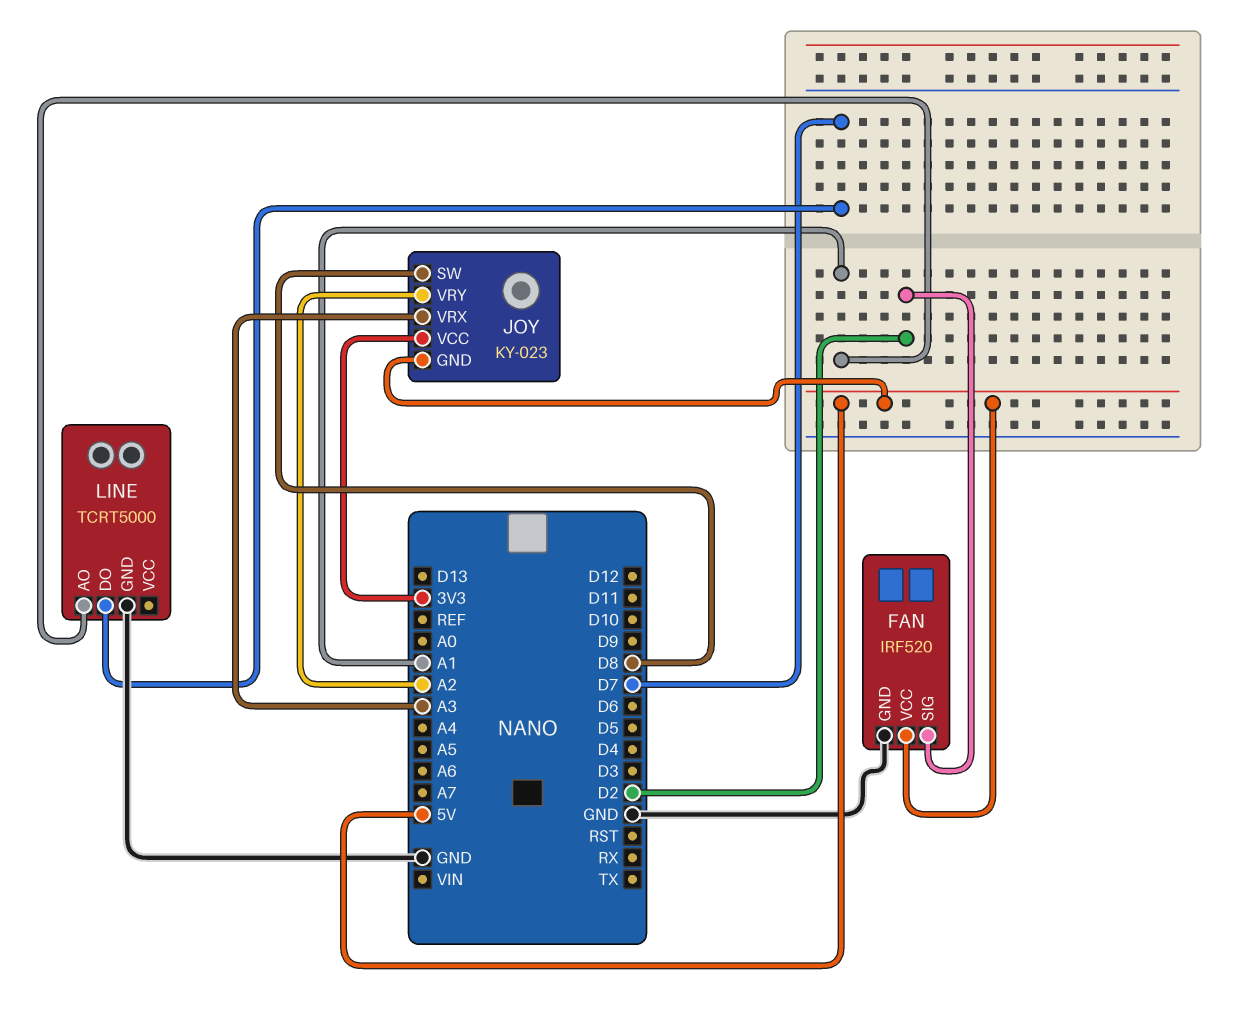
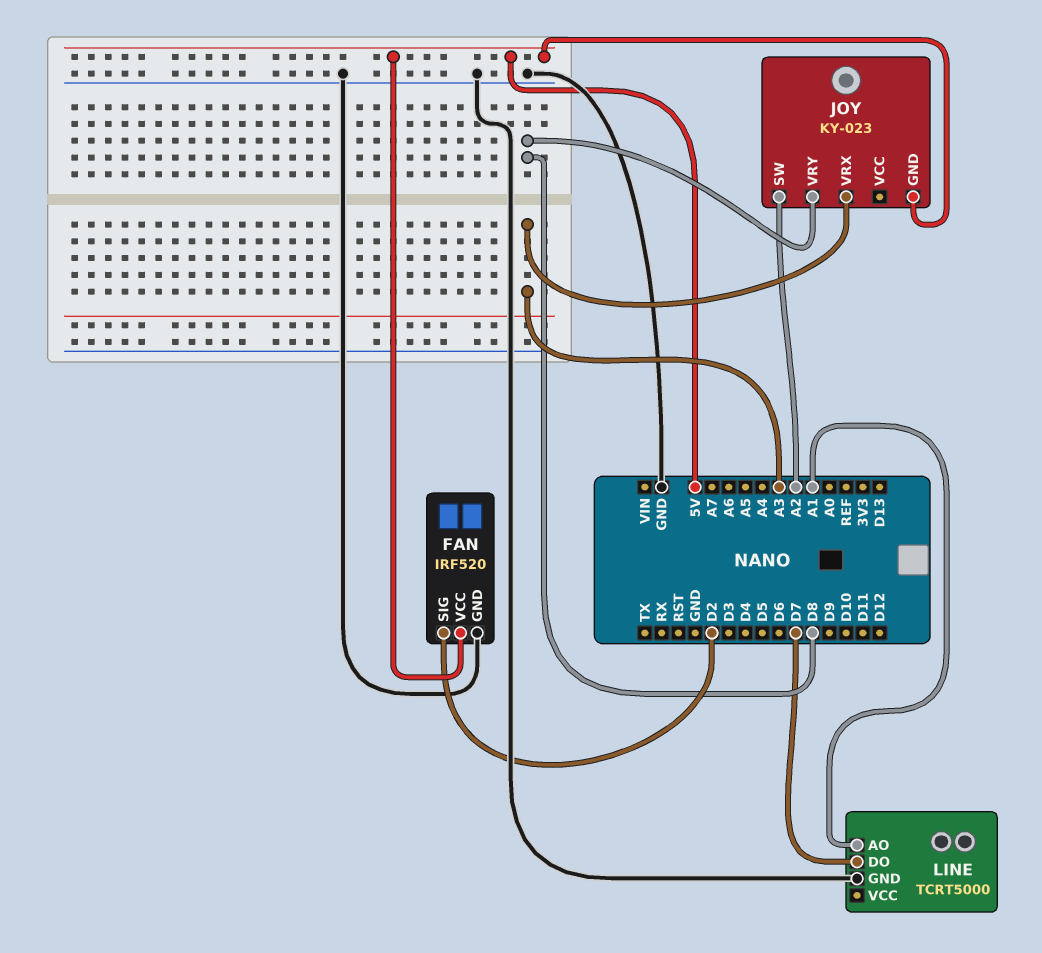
JOY pin SW: D8 -> A2
JOY pin VCC: 3V3 -> none
JOY pin VRY: A2 -> D8

